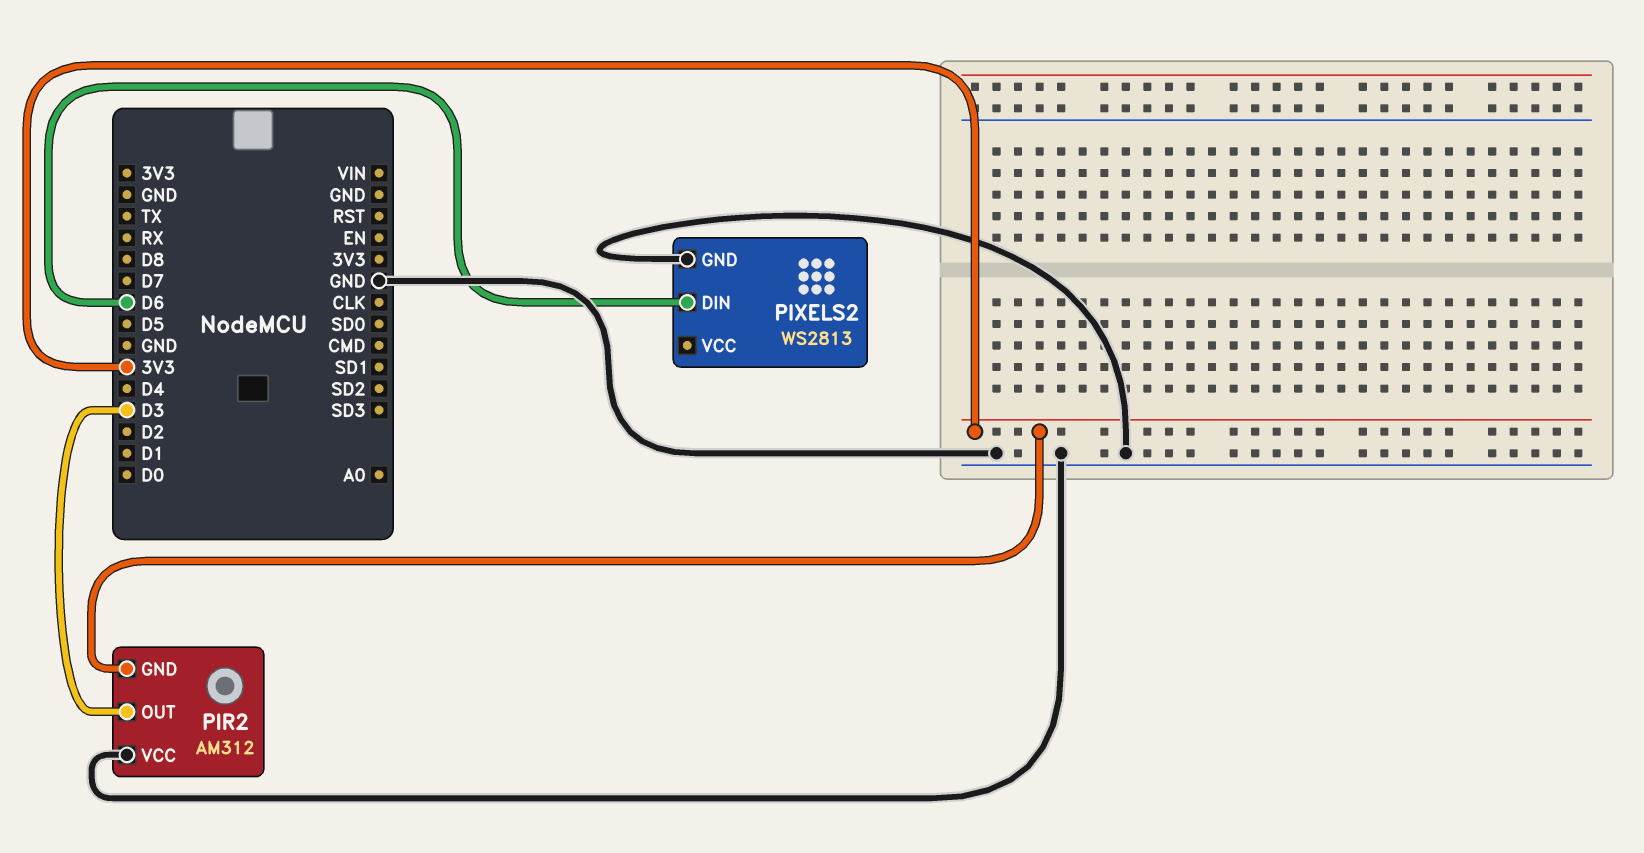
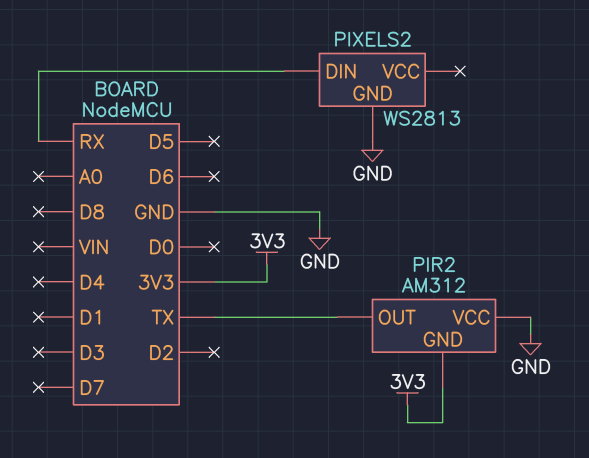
PIR2 pin OUT: D3 -> TX
PIXELS2 pin DIN: D6 -> RX

